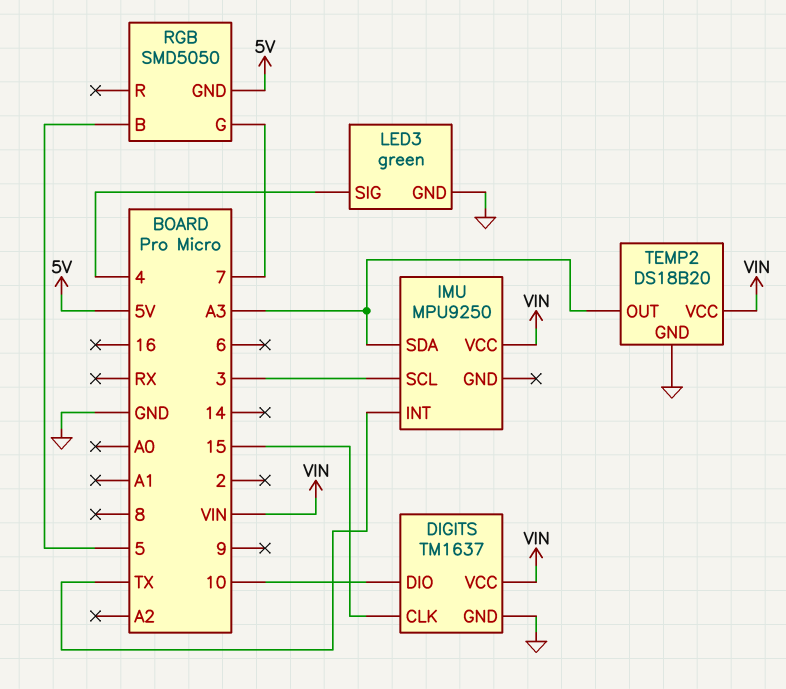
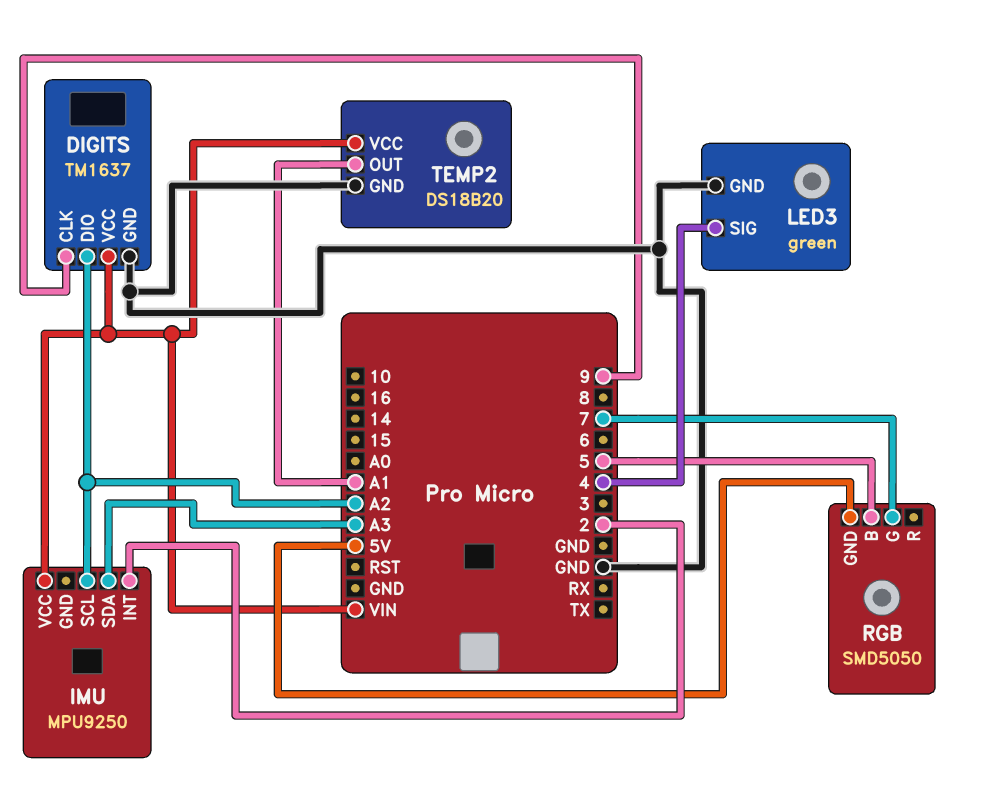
DIGITS pin CLK: 15 -> 9
DIGITS pin DIO: 10 -> A2
IMU pin INT: TX -> 2
IMU pin SCL: 3 -> A2
TEMP2 pin OUT: A3 -> A1

